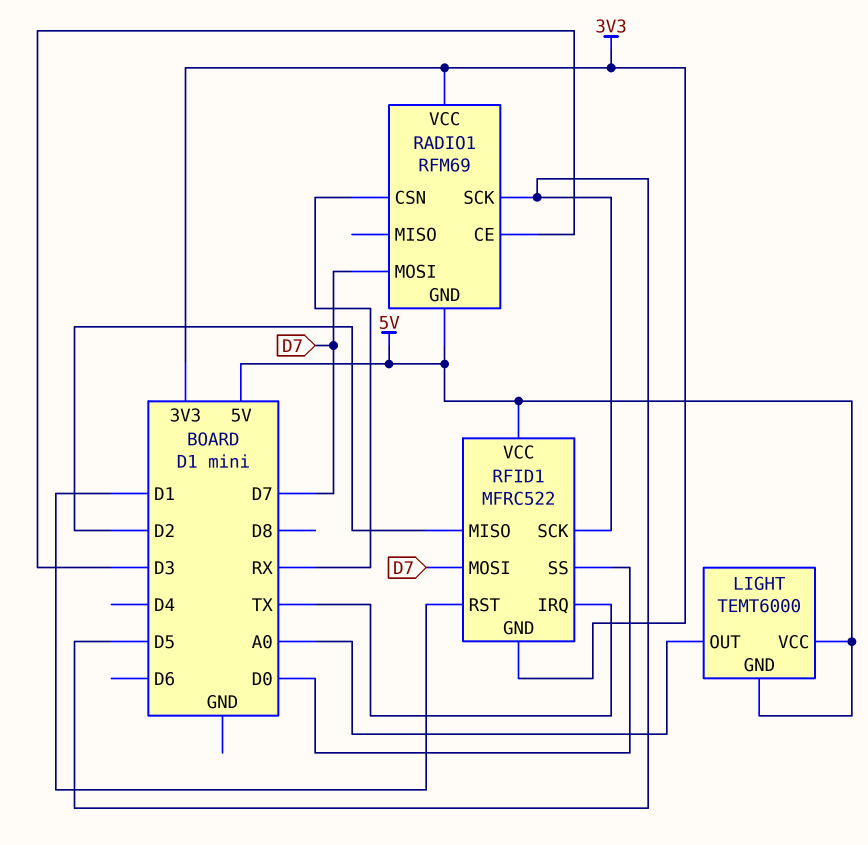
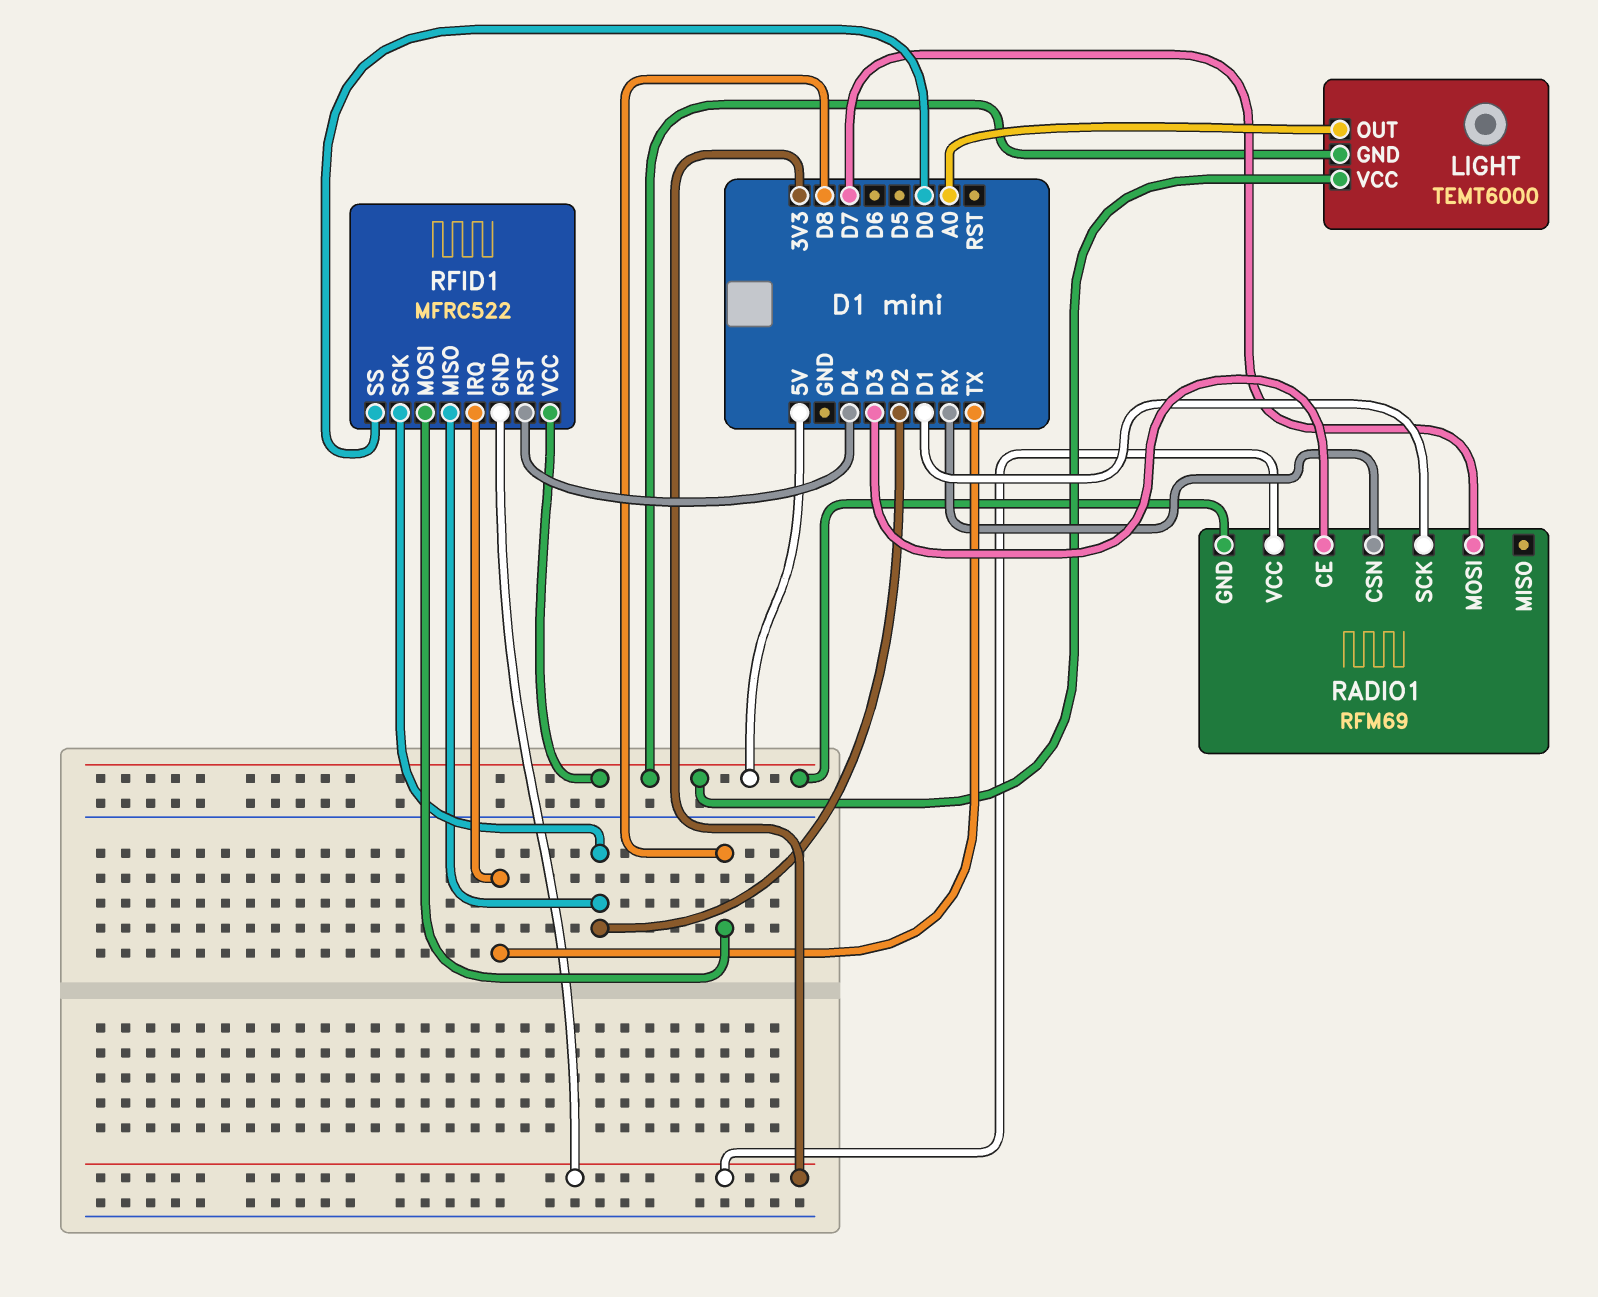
RADIO1 pin SCK: D5 -> D1
RFID1 pin MOSI: D7 -> D8
RFID1 pin RST: D1 -> D4
RFID1 pin SCK: D5 -> D2

